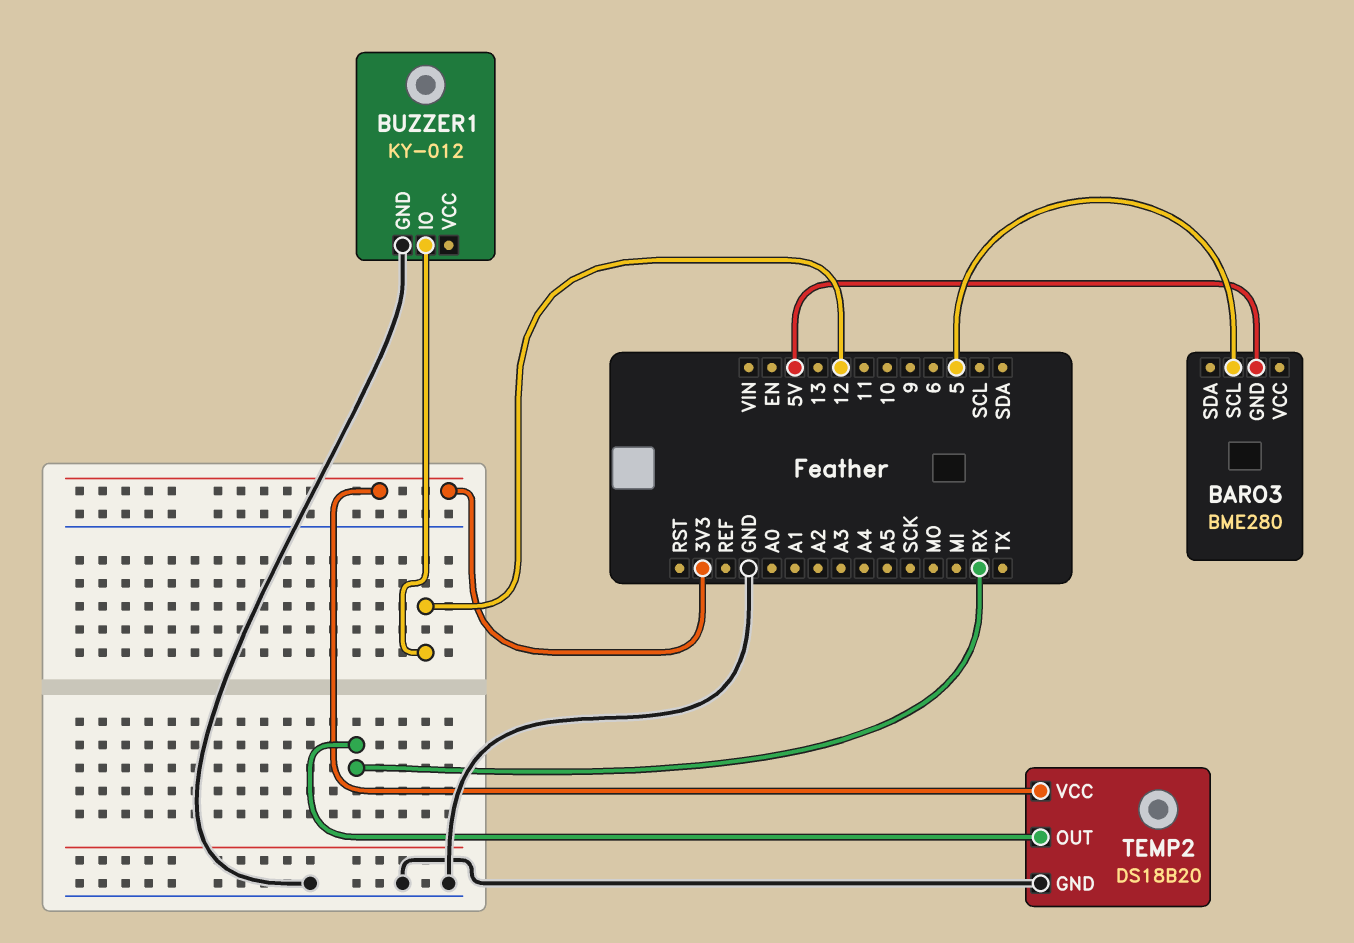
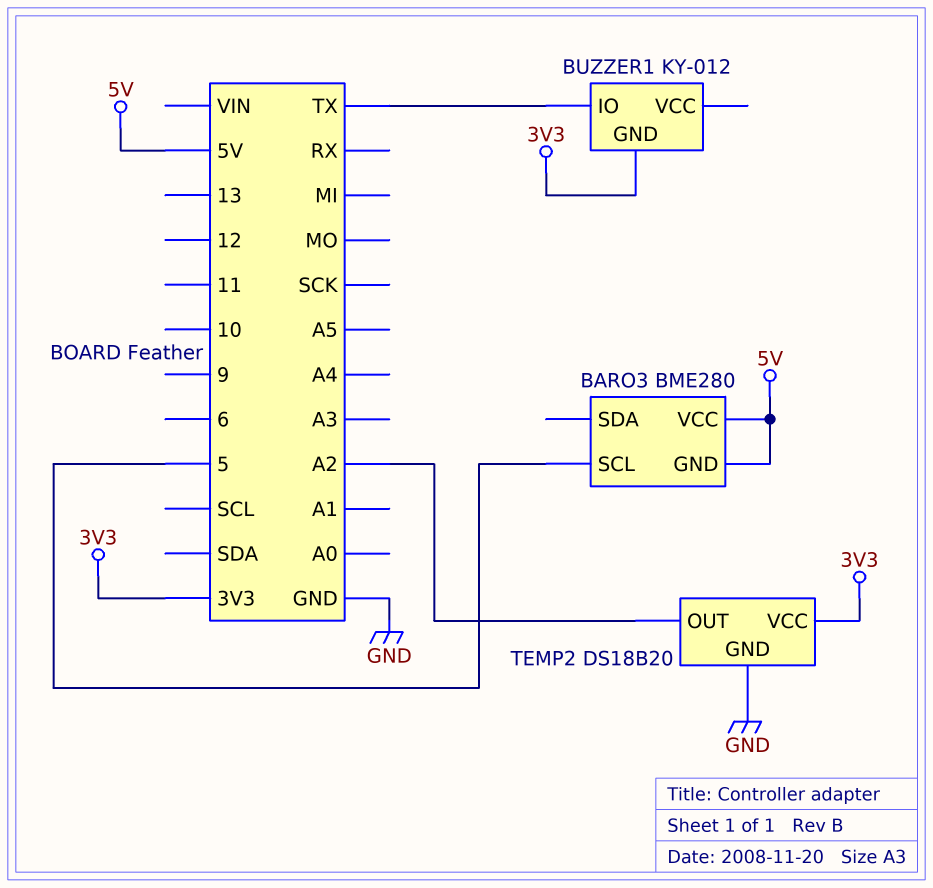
BARO3 pin VCC: none -> 5V
BUZZER1 pin GND: GND -> 3V3
BUZZER1 pin IO: 12 -> TX
TEMP2 pin OUT: RX -> A2

